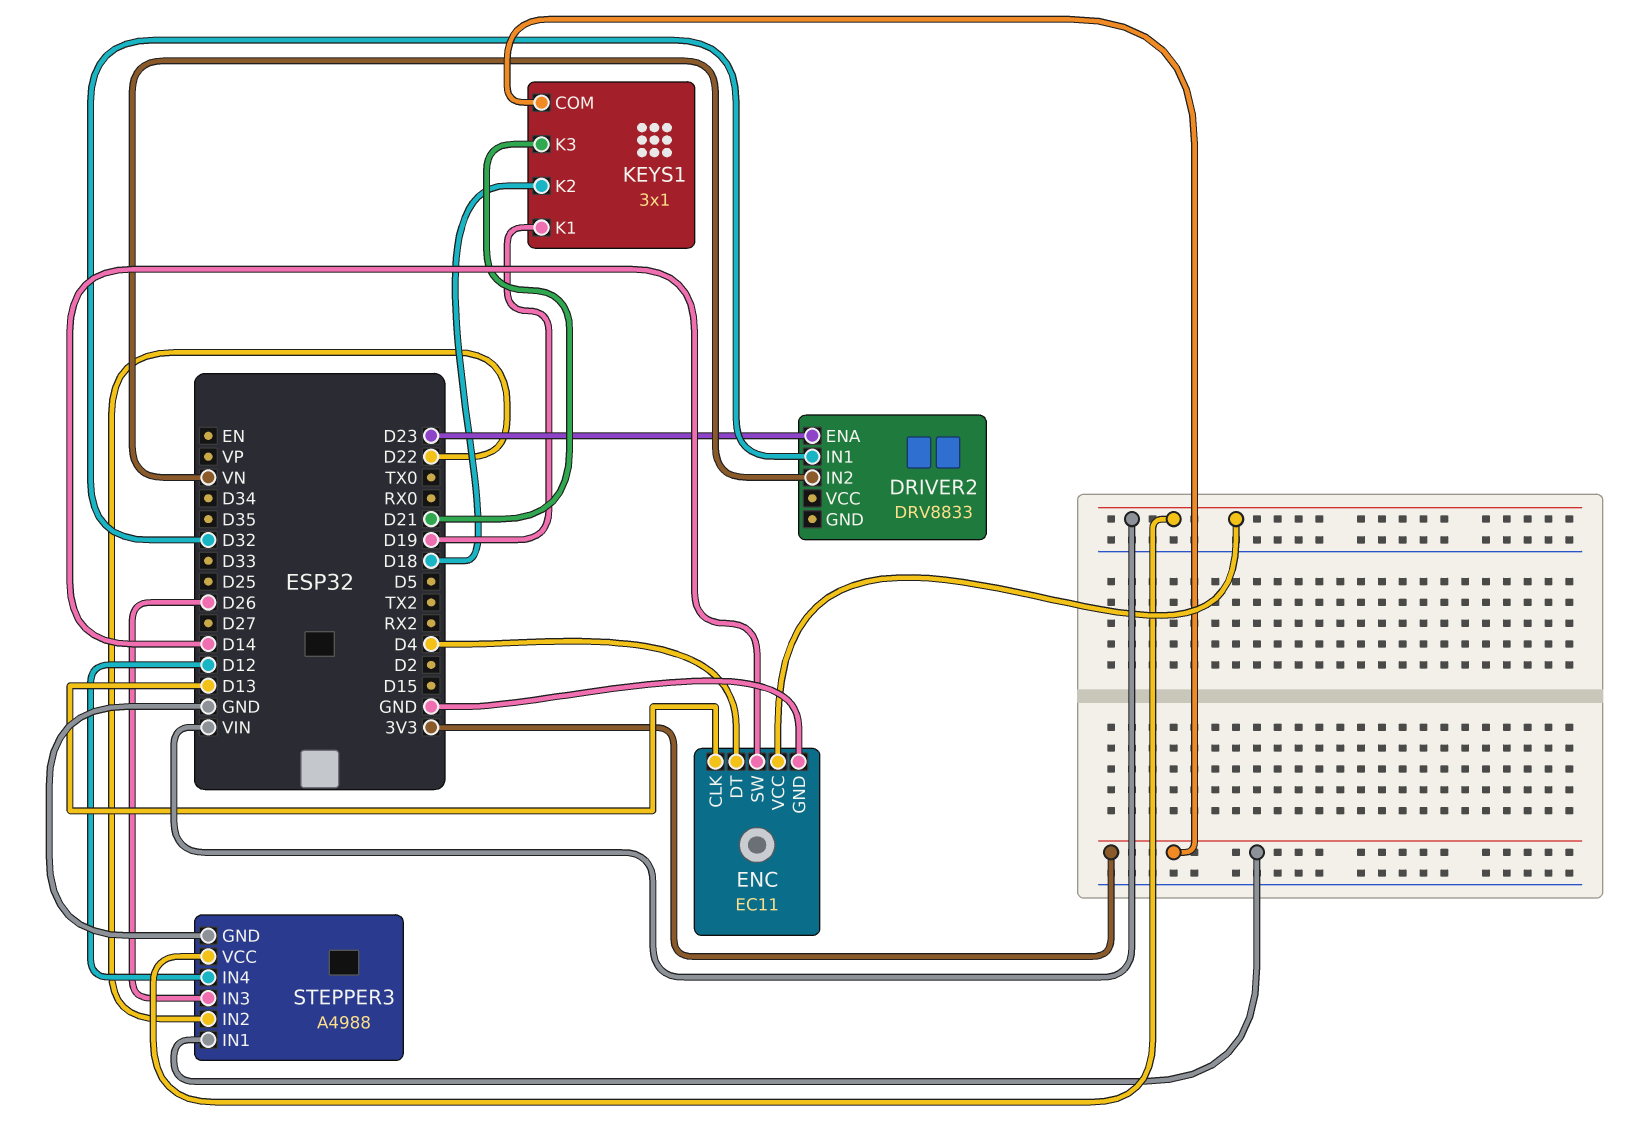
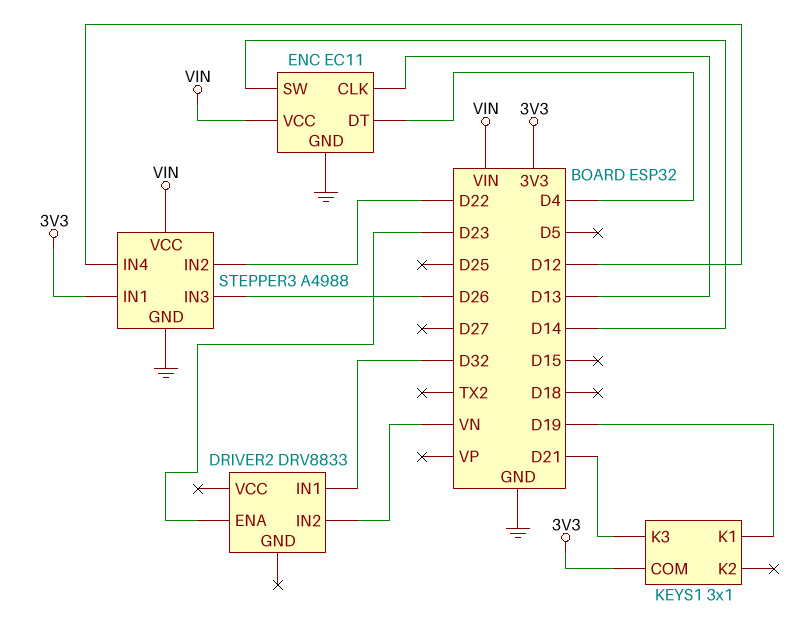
KEYS1 pin K2: D18 -> none

